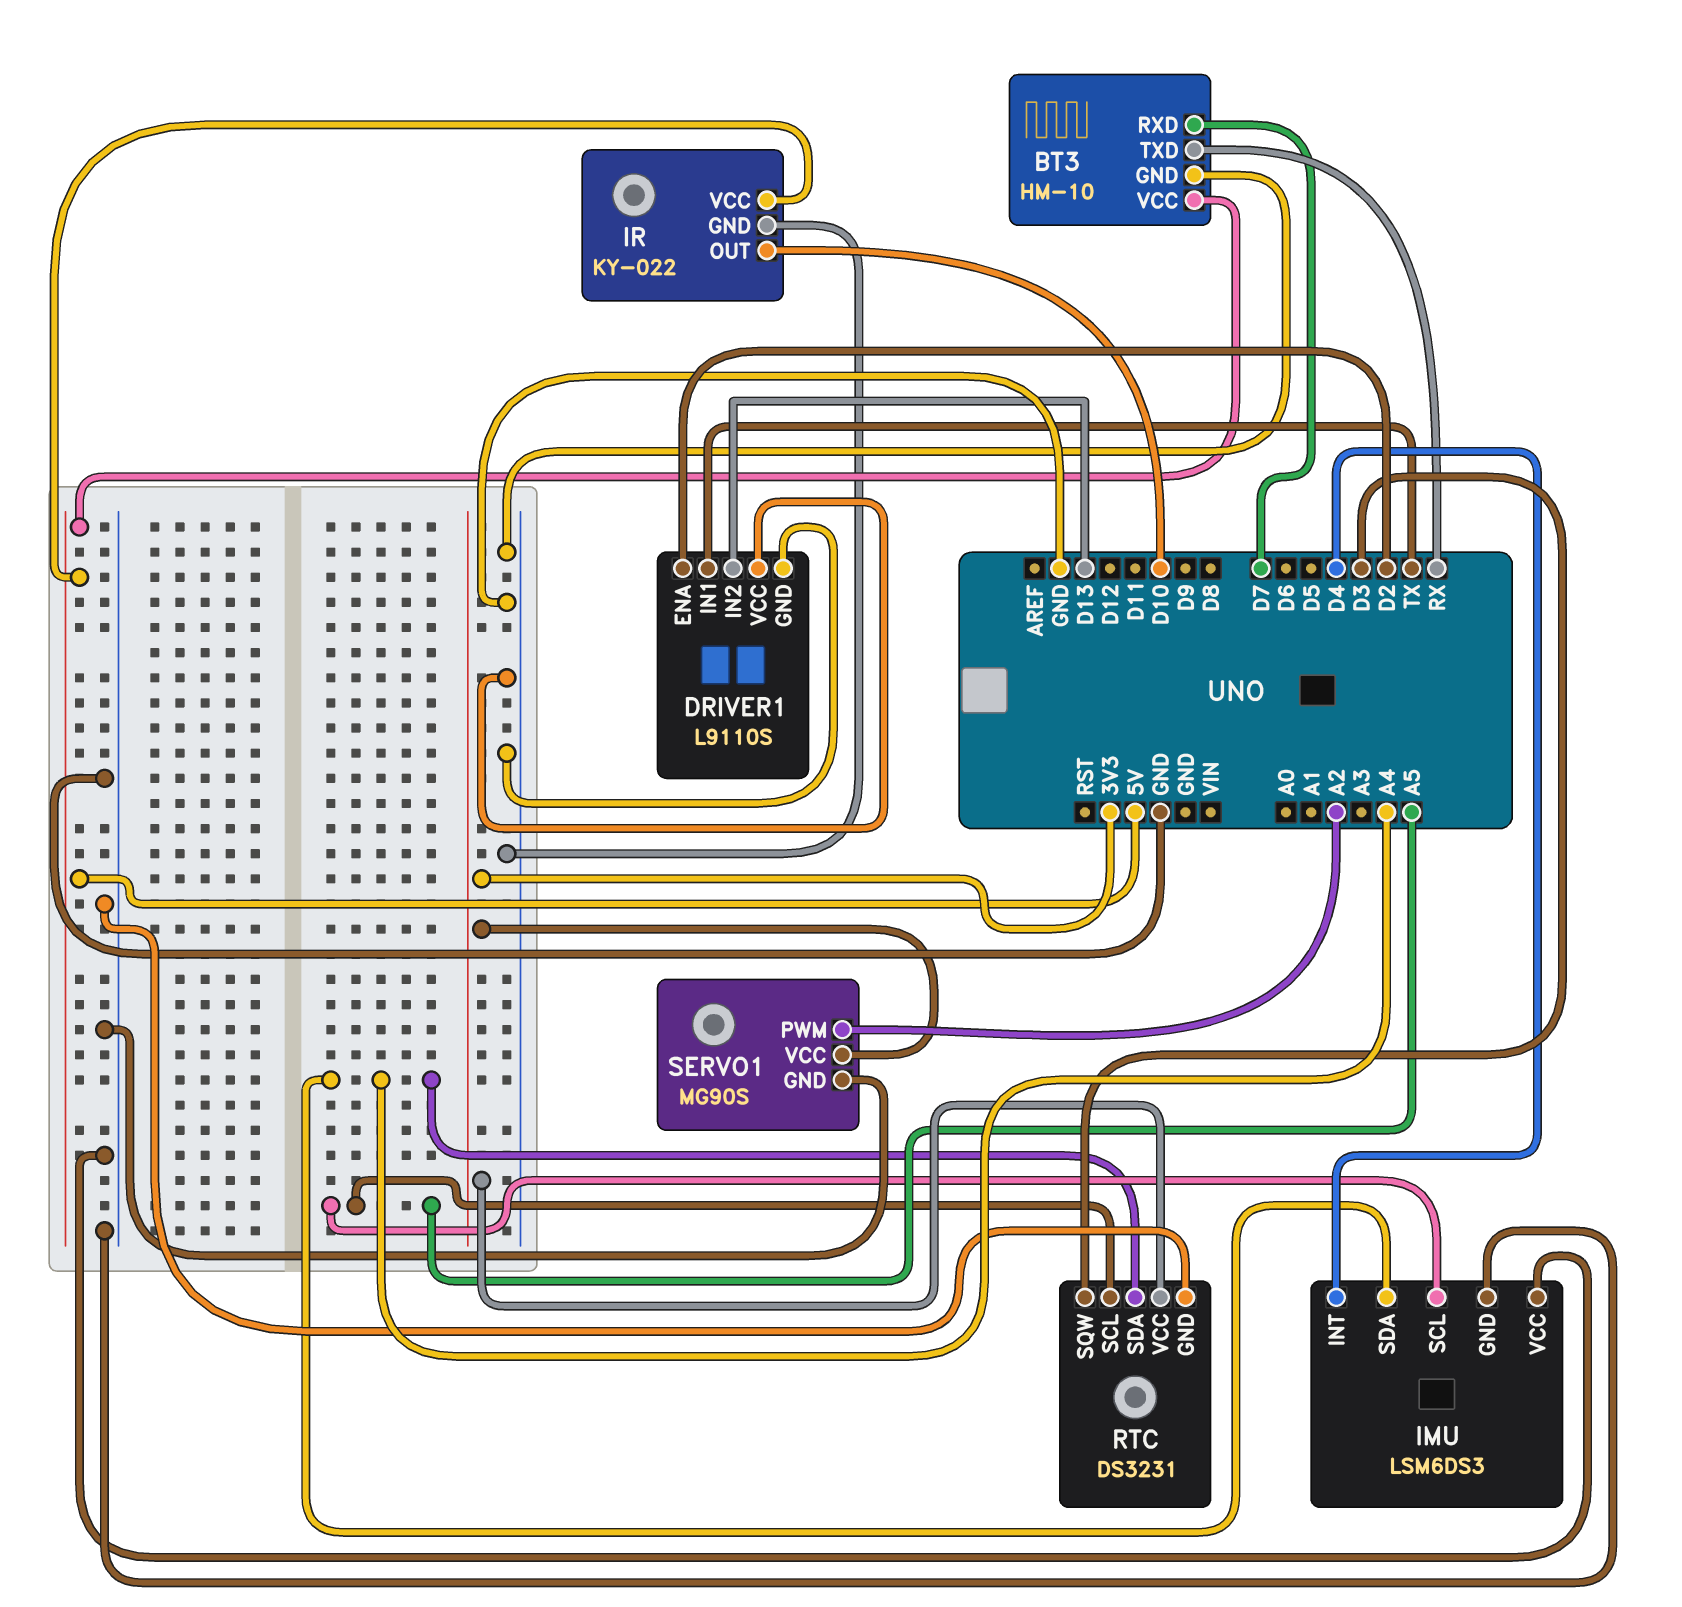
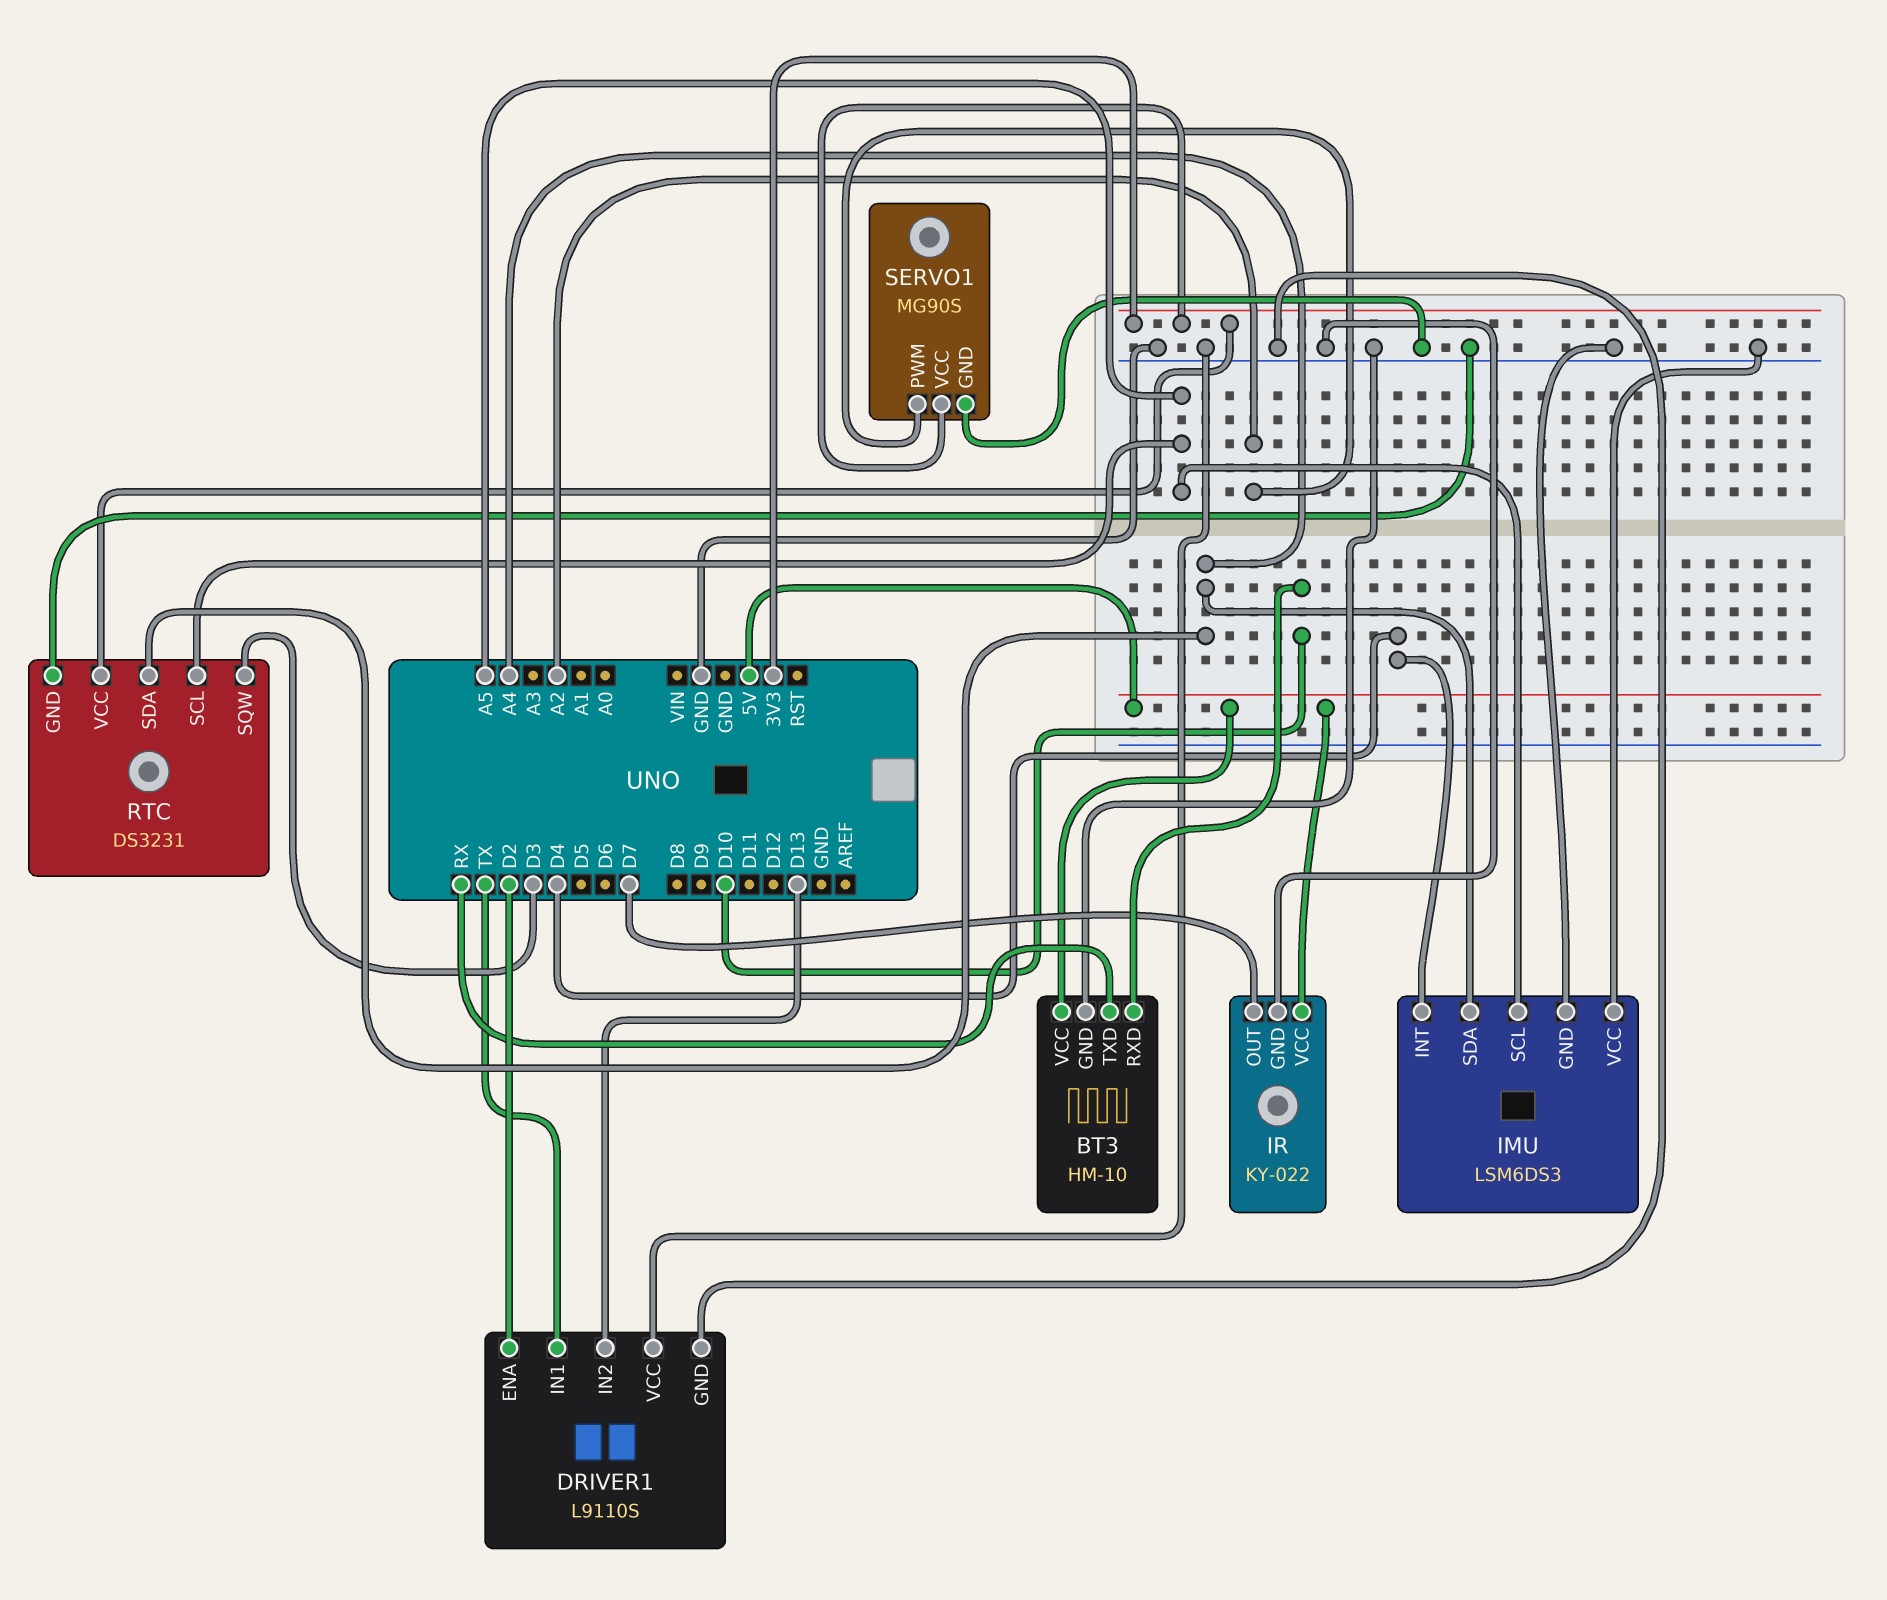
BT3 pin RXD: D7 -> D10
IR pin OUT: D10 -> D7

